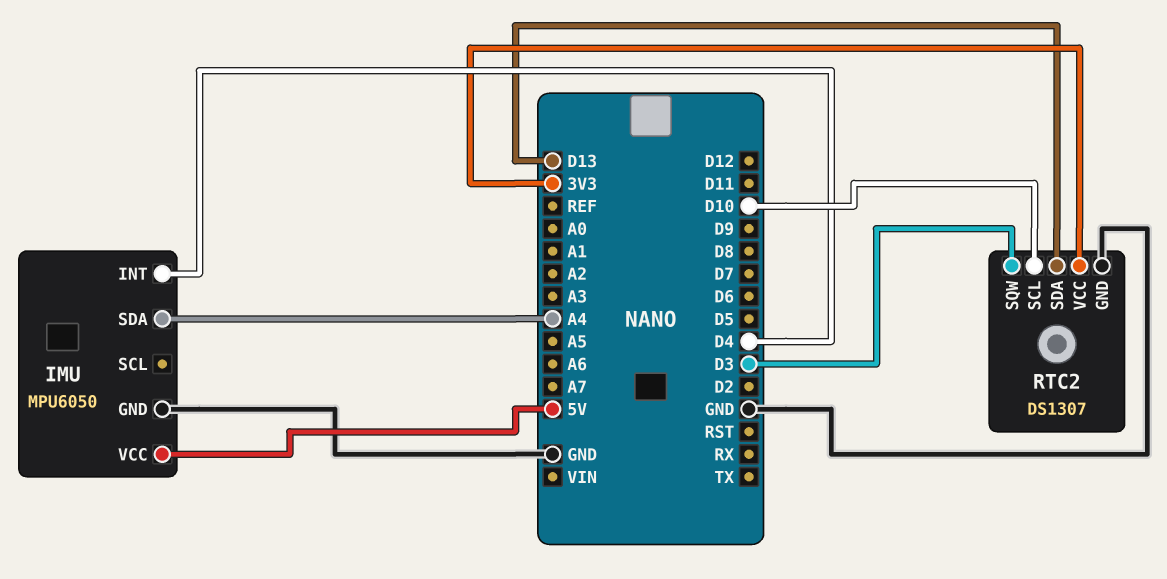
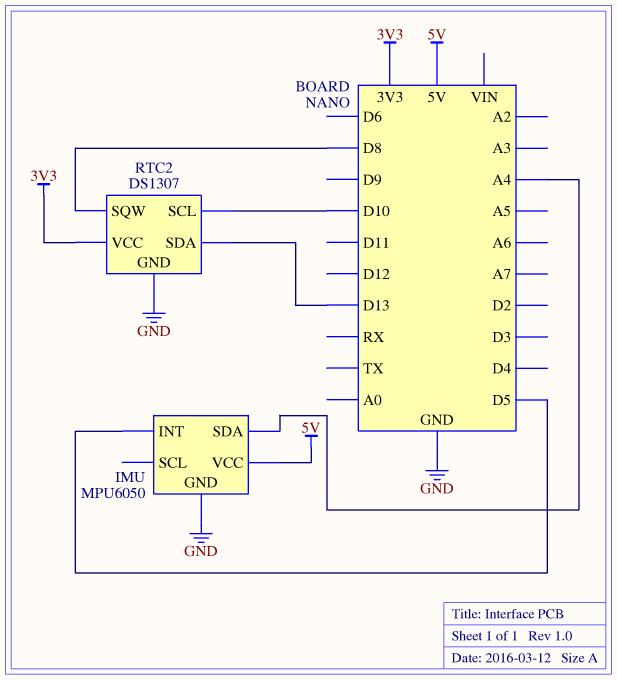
IMU pin INT: D4 -> D5
RTC2 pin SQW: D3 -> D8

